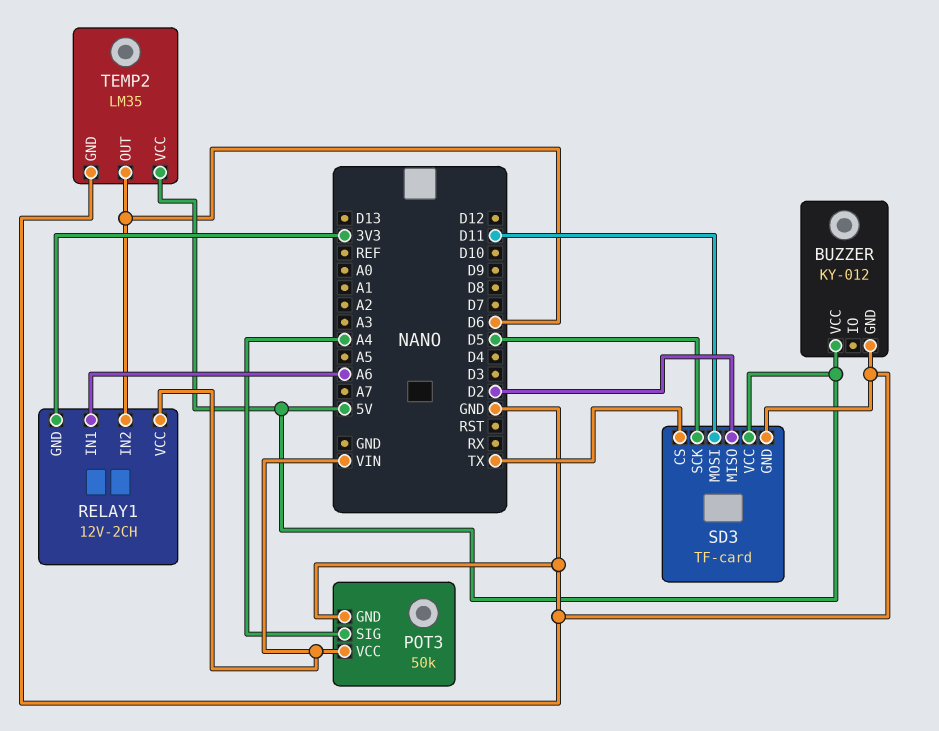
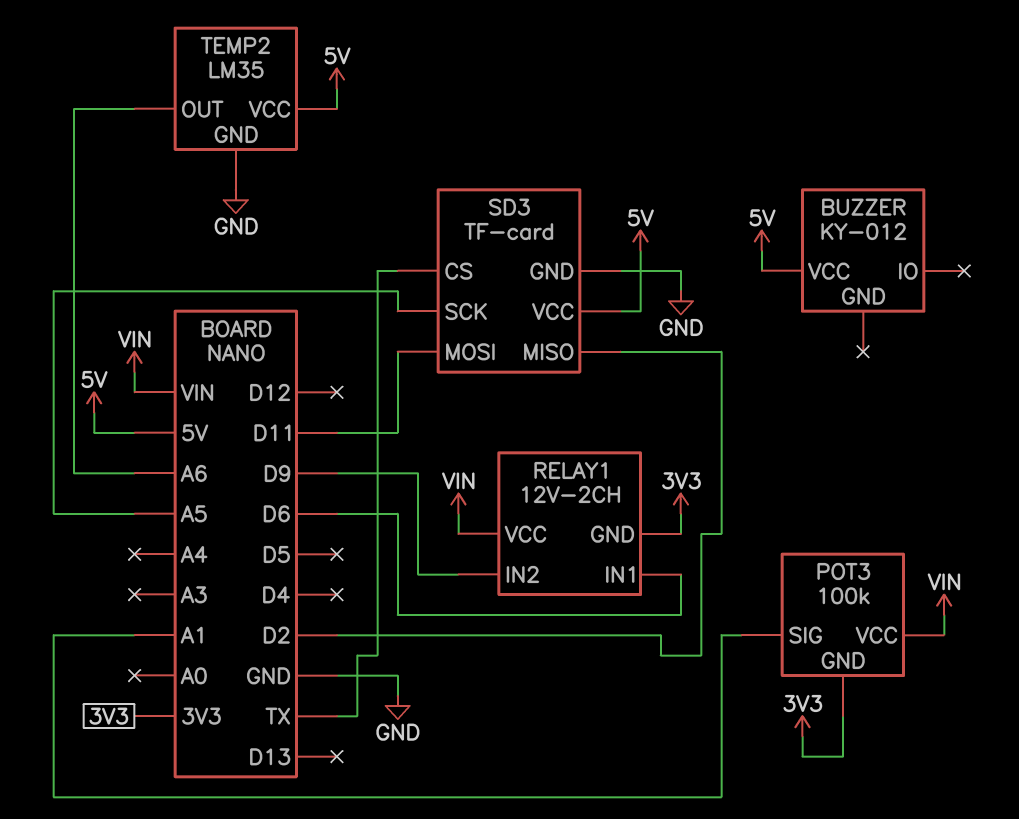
BUZZER pin GND: GND -> none
POT3: 50k -> 100k
POT3 pin GND: GND -> 3V3
POT3 pin SIG: A4 -> A1
RELAY1 pin IN1: A6 -> D6
RELAY1 pin IN2: D6 -> D9
SD3 pin SCK: D5 -> A5
TEMP2 pin OUT: D6 -> A6

